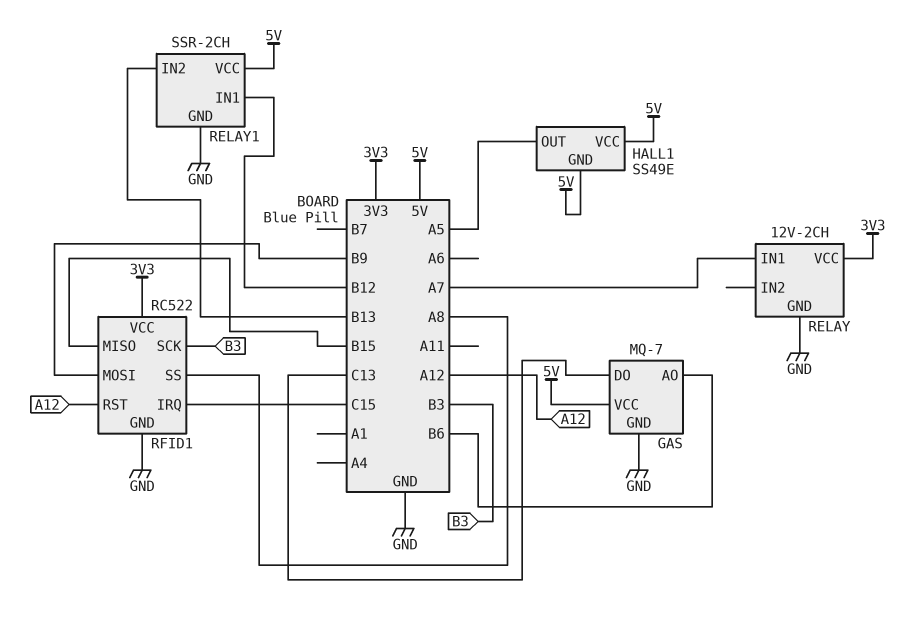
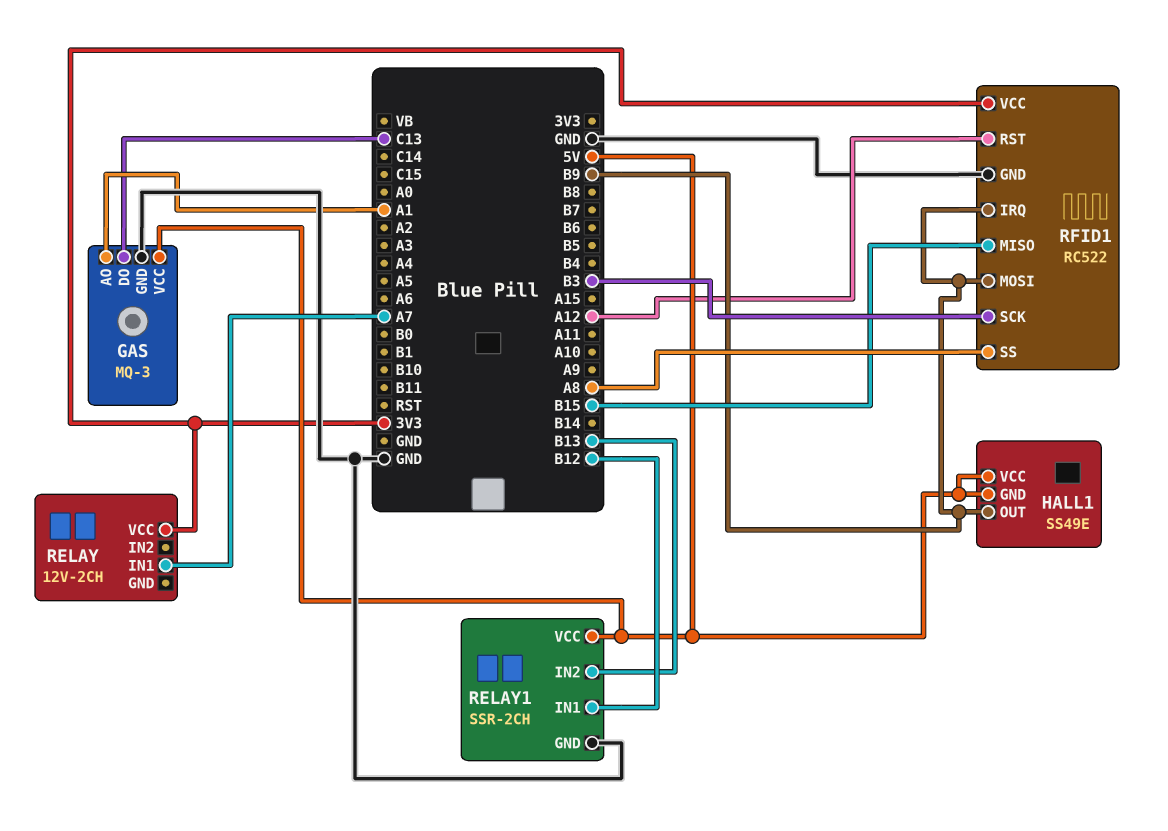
GAS: MQ-7 -> MQ-3
GAS pin AO: B6 -> A1
HALL1 pin OUT: A5 -> B9
RELAY pin GND: GND -> none
RFID1 pin IRQ: C15 -> B9

